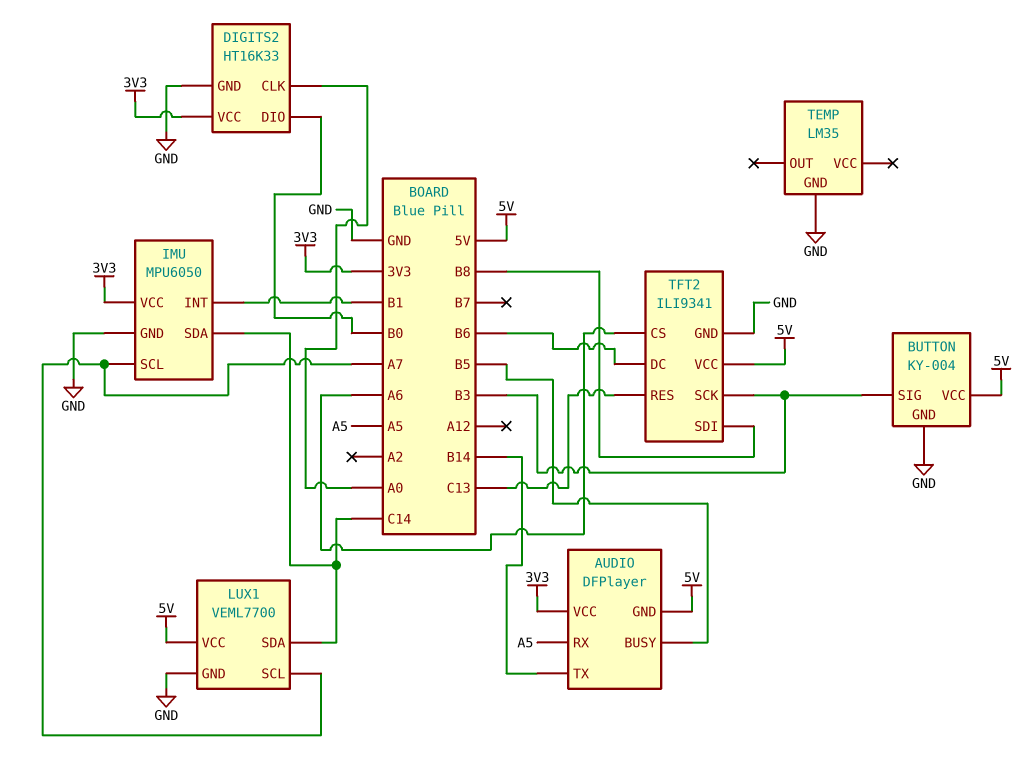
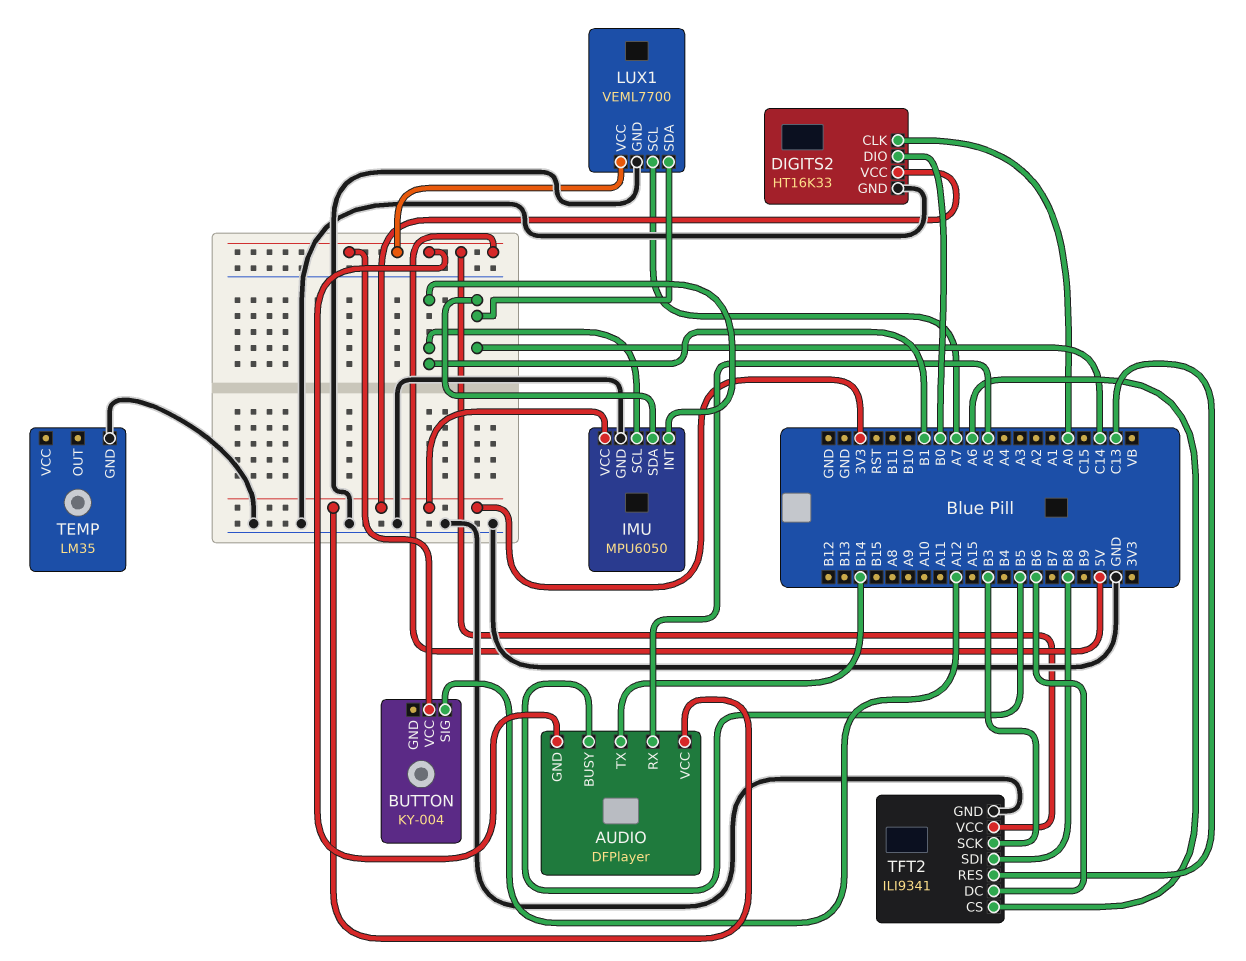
BUTTON pin GND: GND -> none
BUTTON pin SIG: B3 -> A12
IMU pin SCL: A7 -> B1

